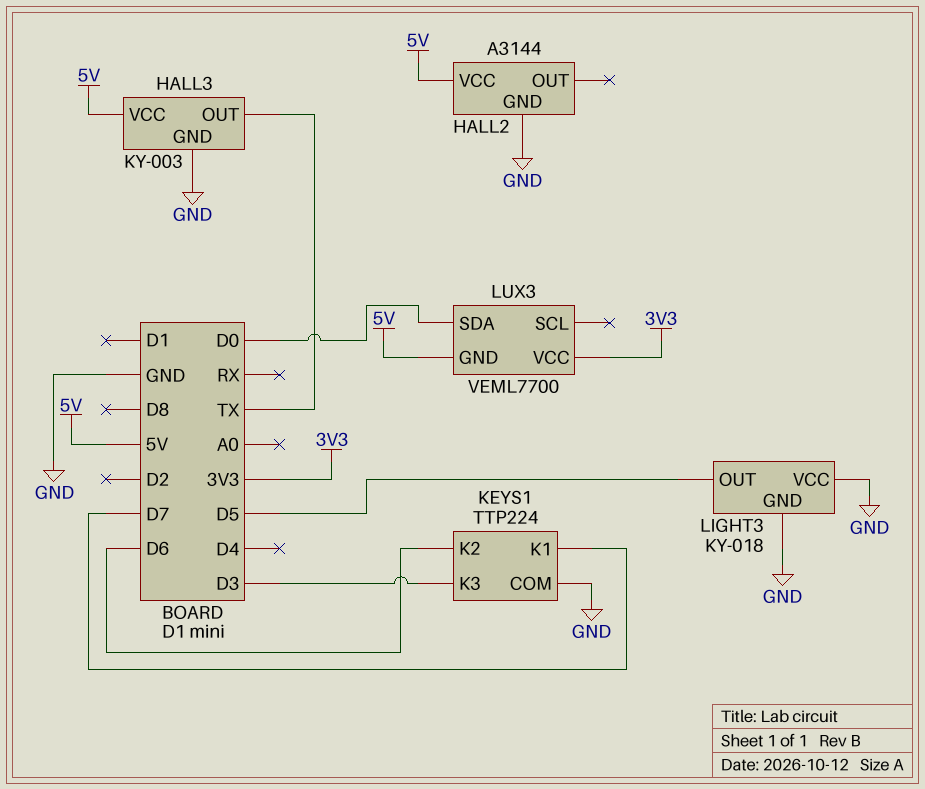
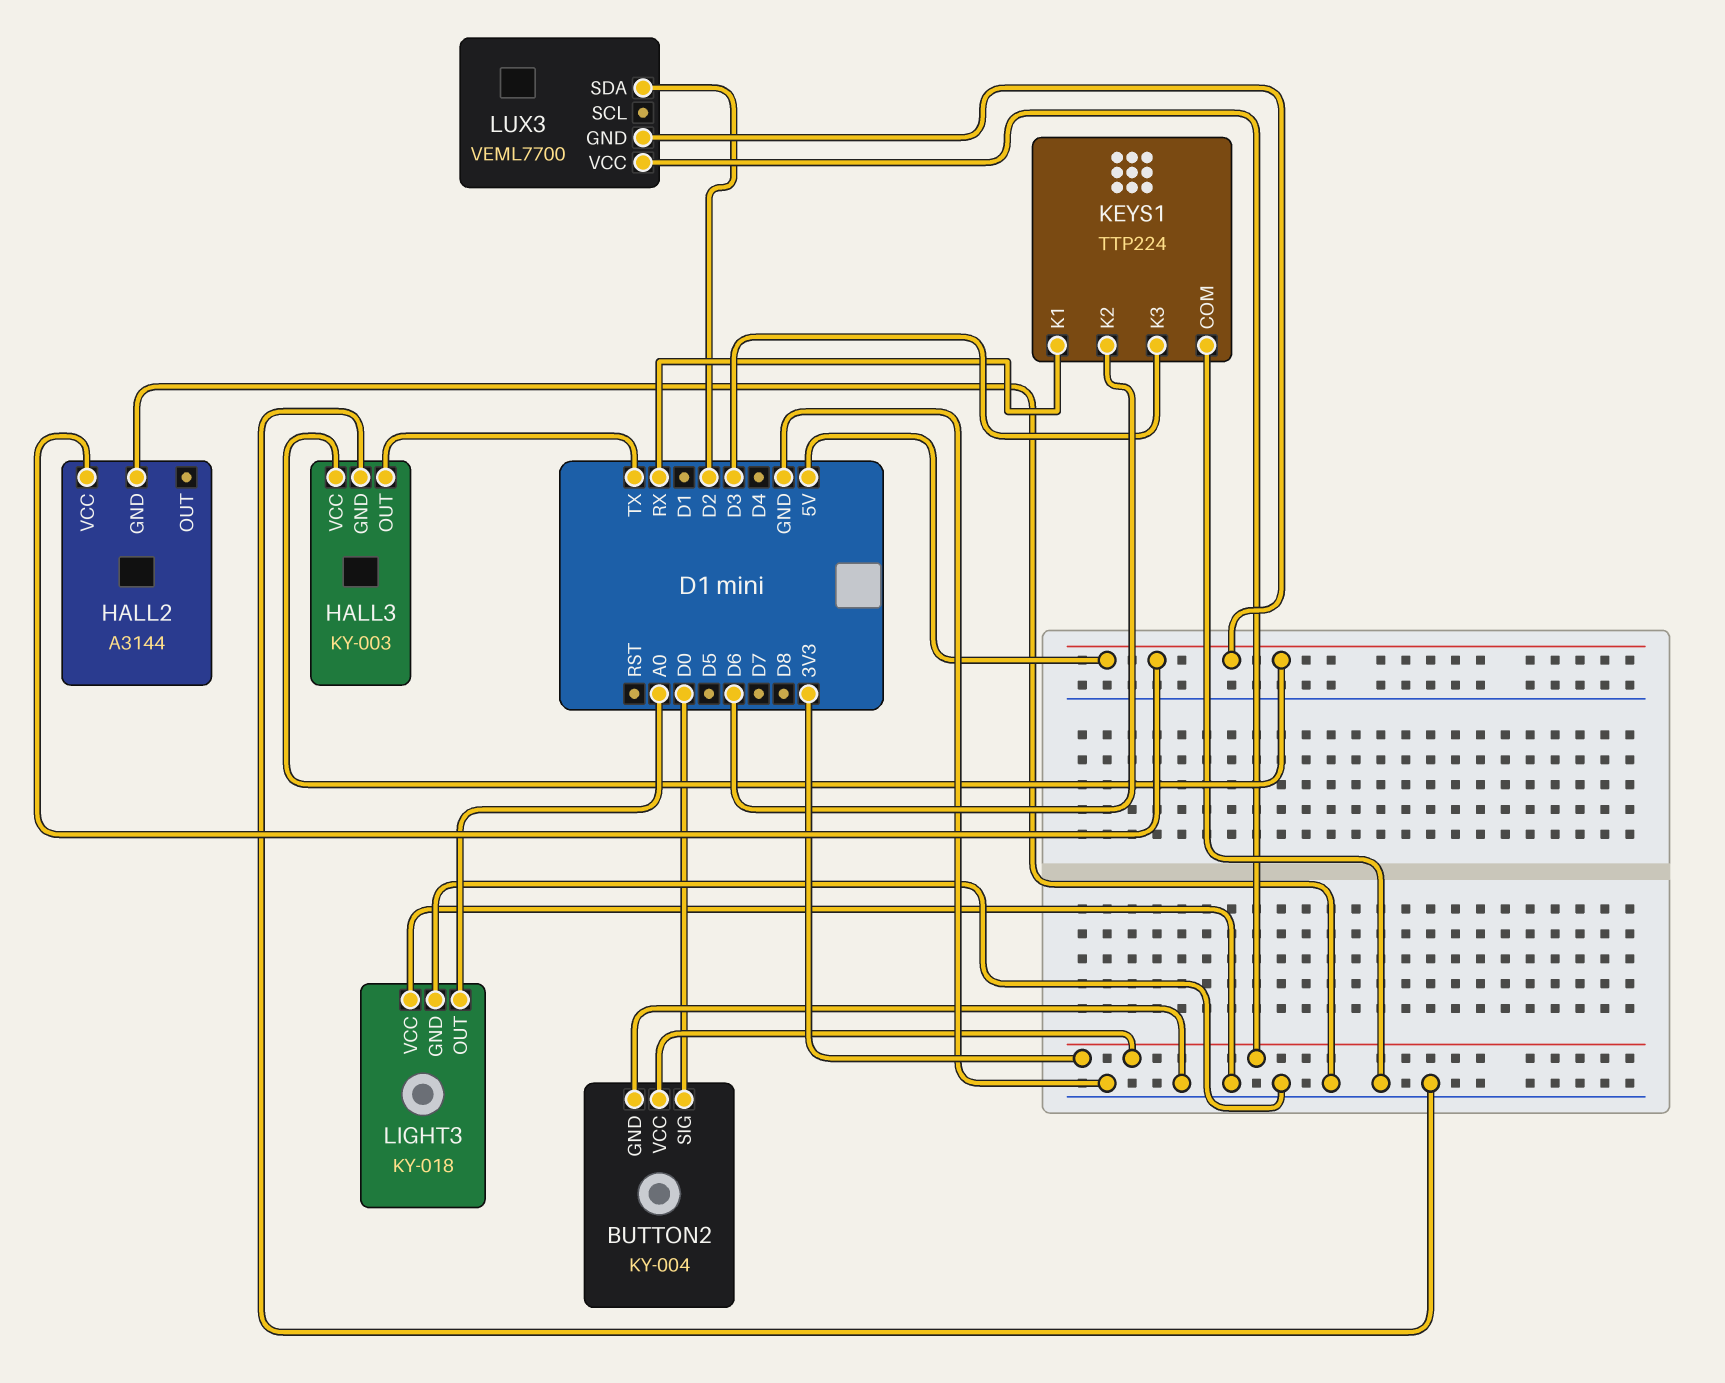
BUTTON2: none -> KY-004
BUTTON2 pin GND: none -> GND
BUTTON2 pin SIG: none -> D0
BUTTON2 pin VCC: none -> 3V3
KEYS1 pin K1: D7 -> RX
LIGHT3 pin OUT: D5 -> A0
LUX3 pin SDA: D0 -> D2

